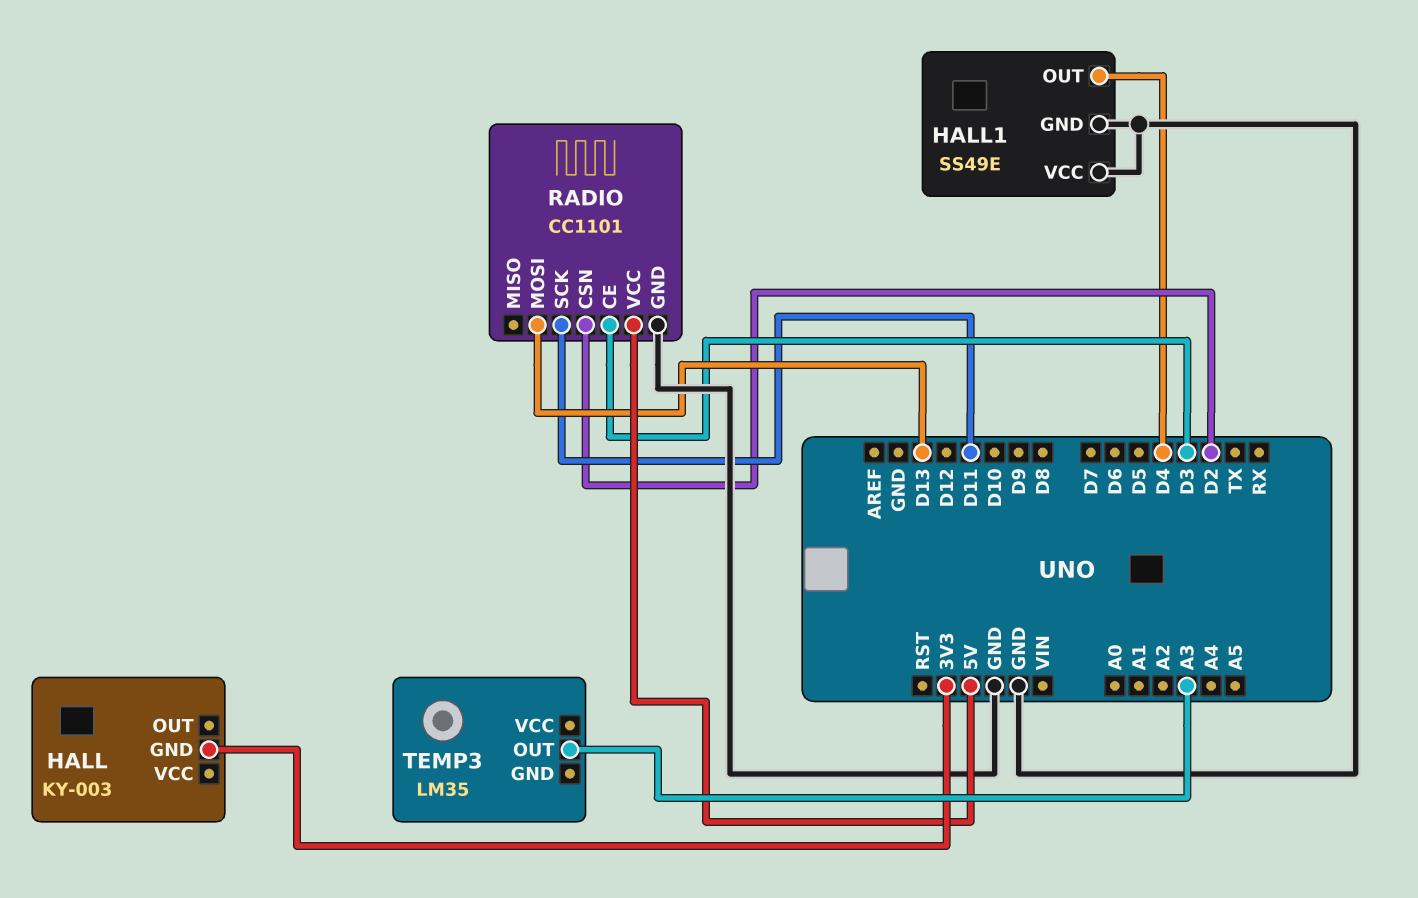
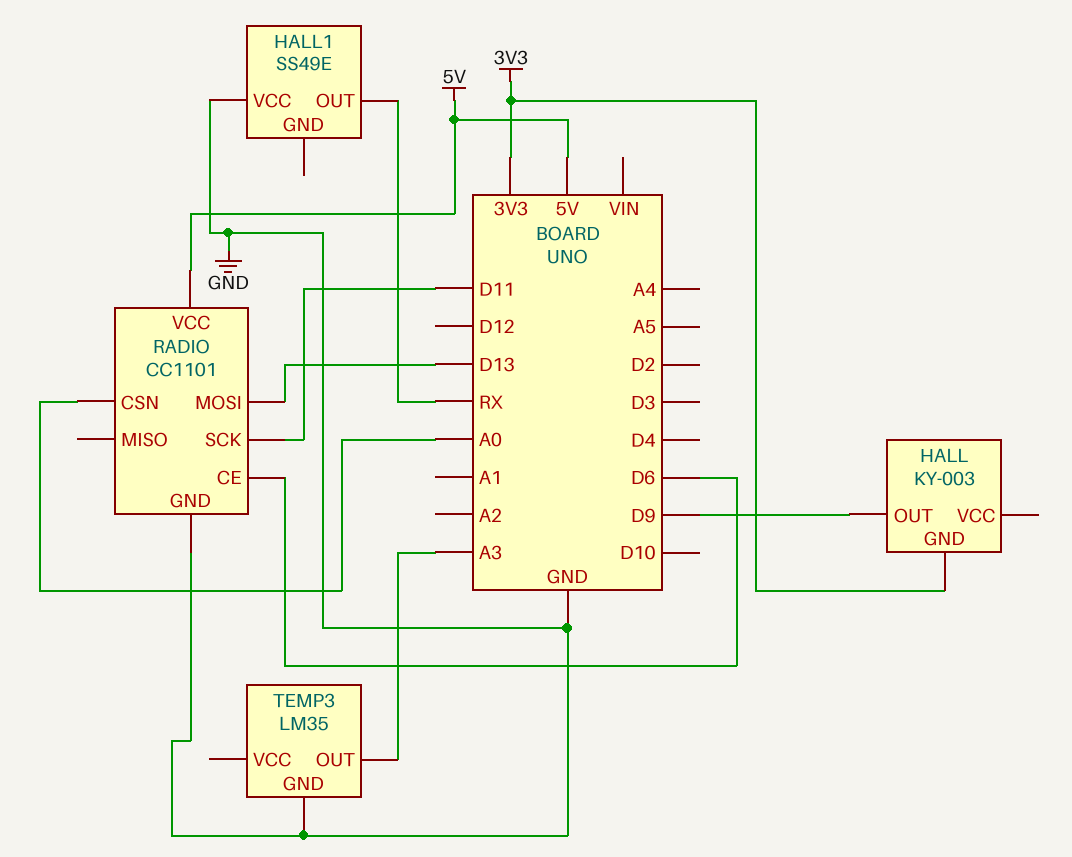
HALL pin OUT: none -> D9
HALL1 pin GND: GND -> none
HALL1 pin OUT: D4 -> RX
RADIO pin CE: D3 -> D6
RADIO pin CSN: D2 -> A0
TEMP3 pin GND: none -> GND

